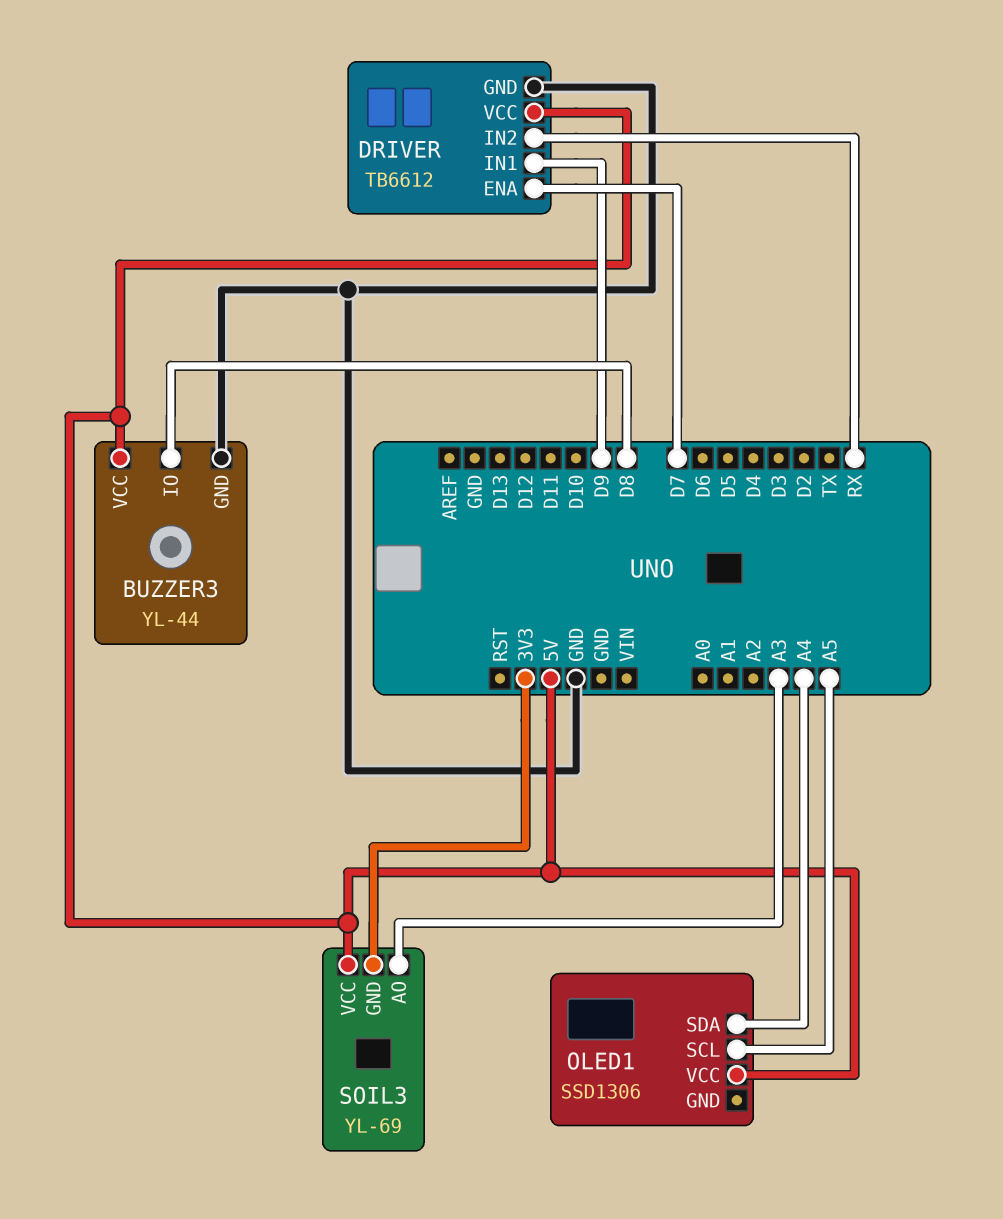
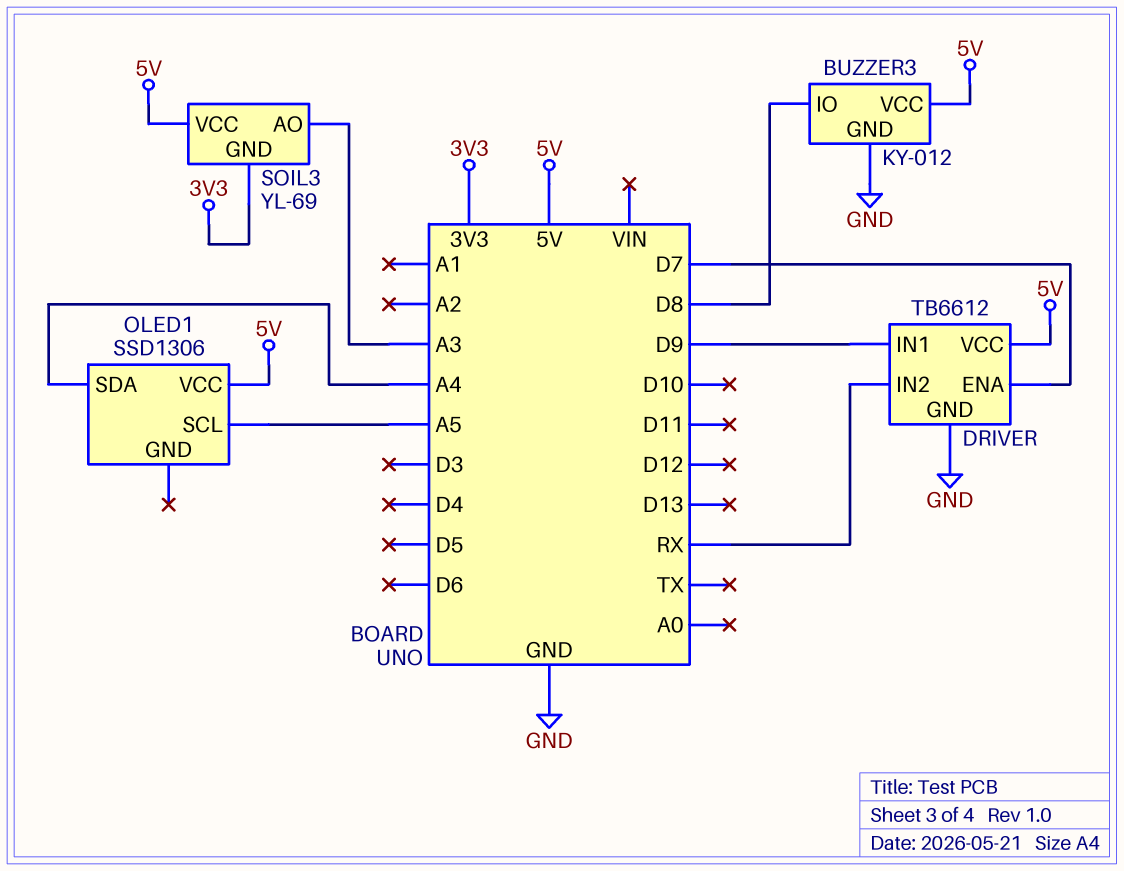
BUZZER3: YL-44 -> KY-012

